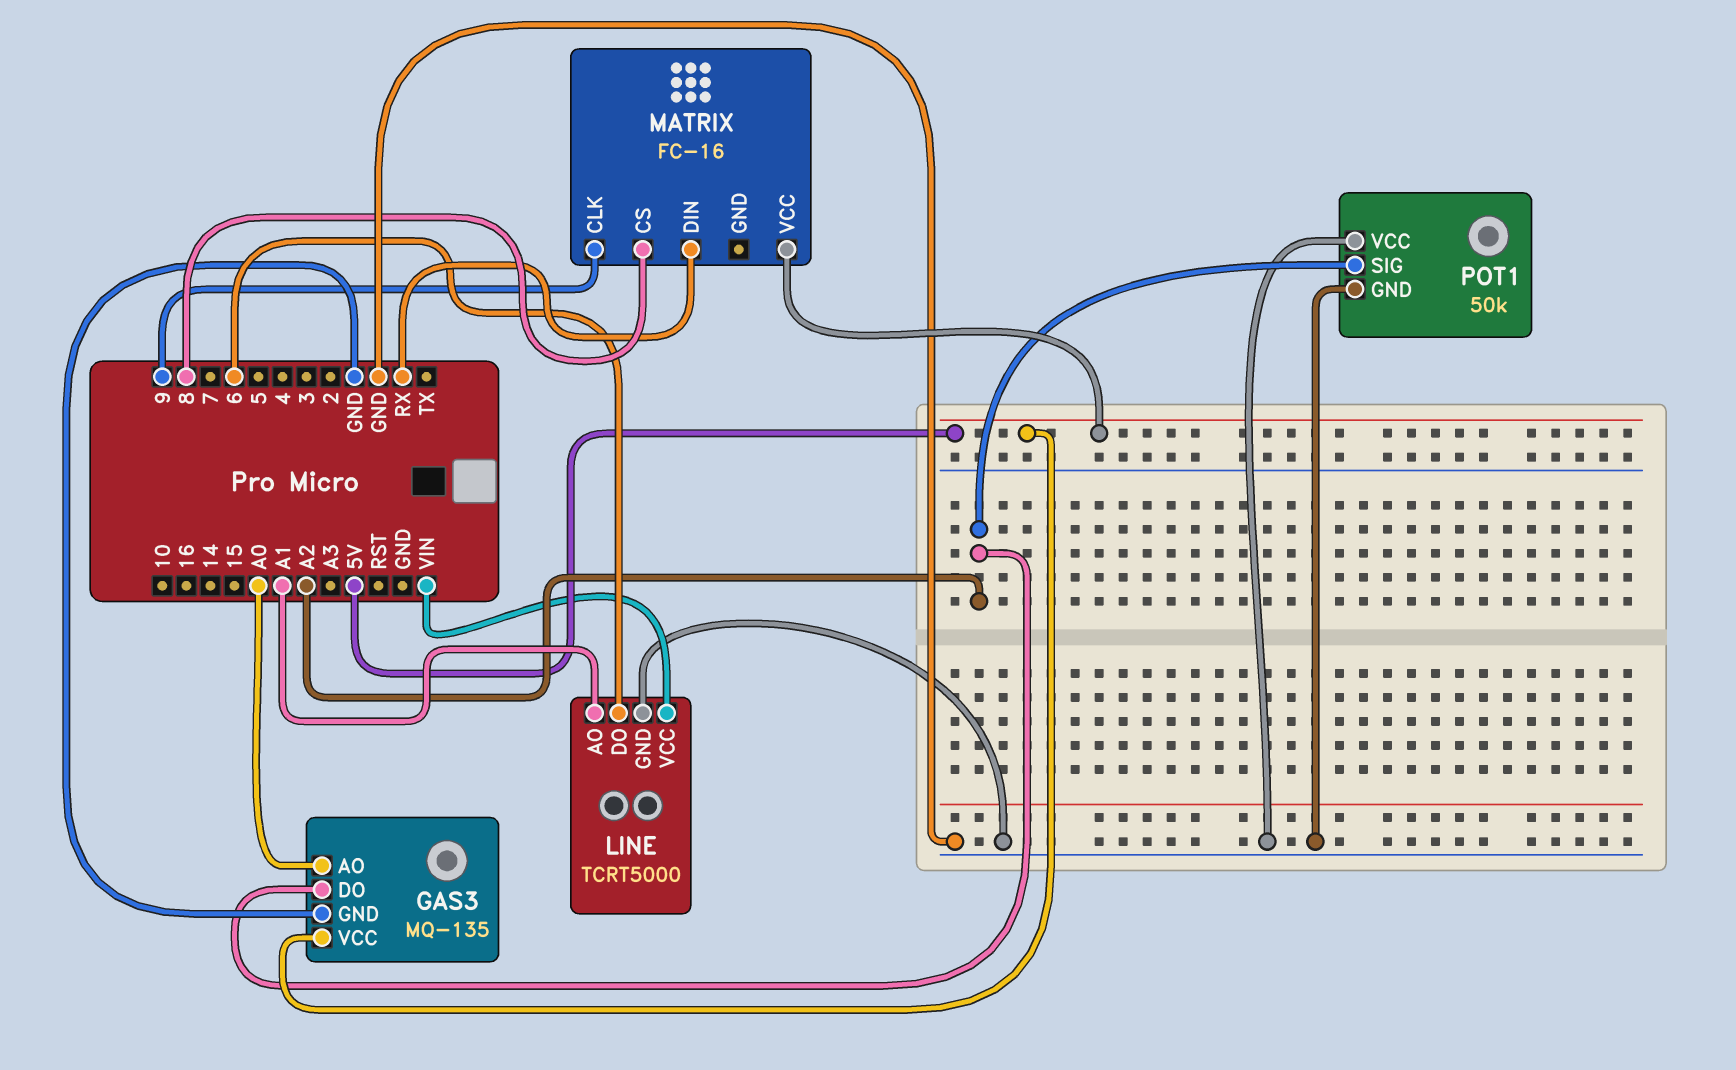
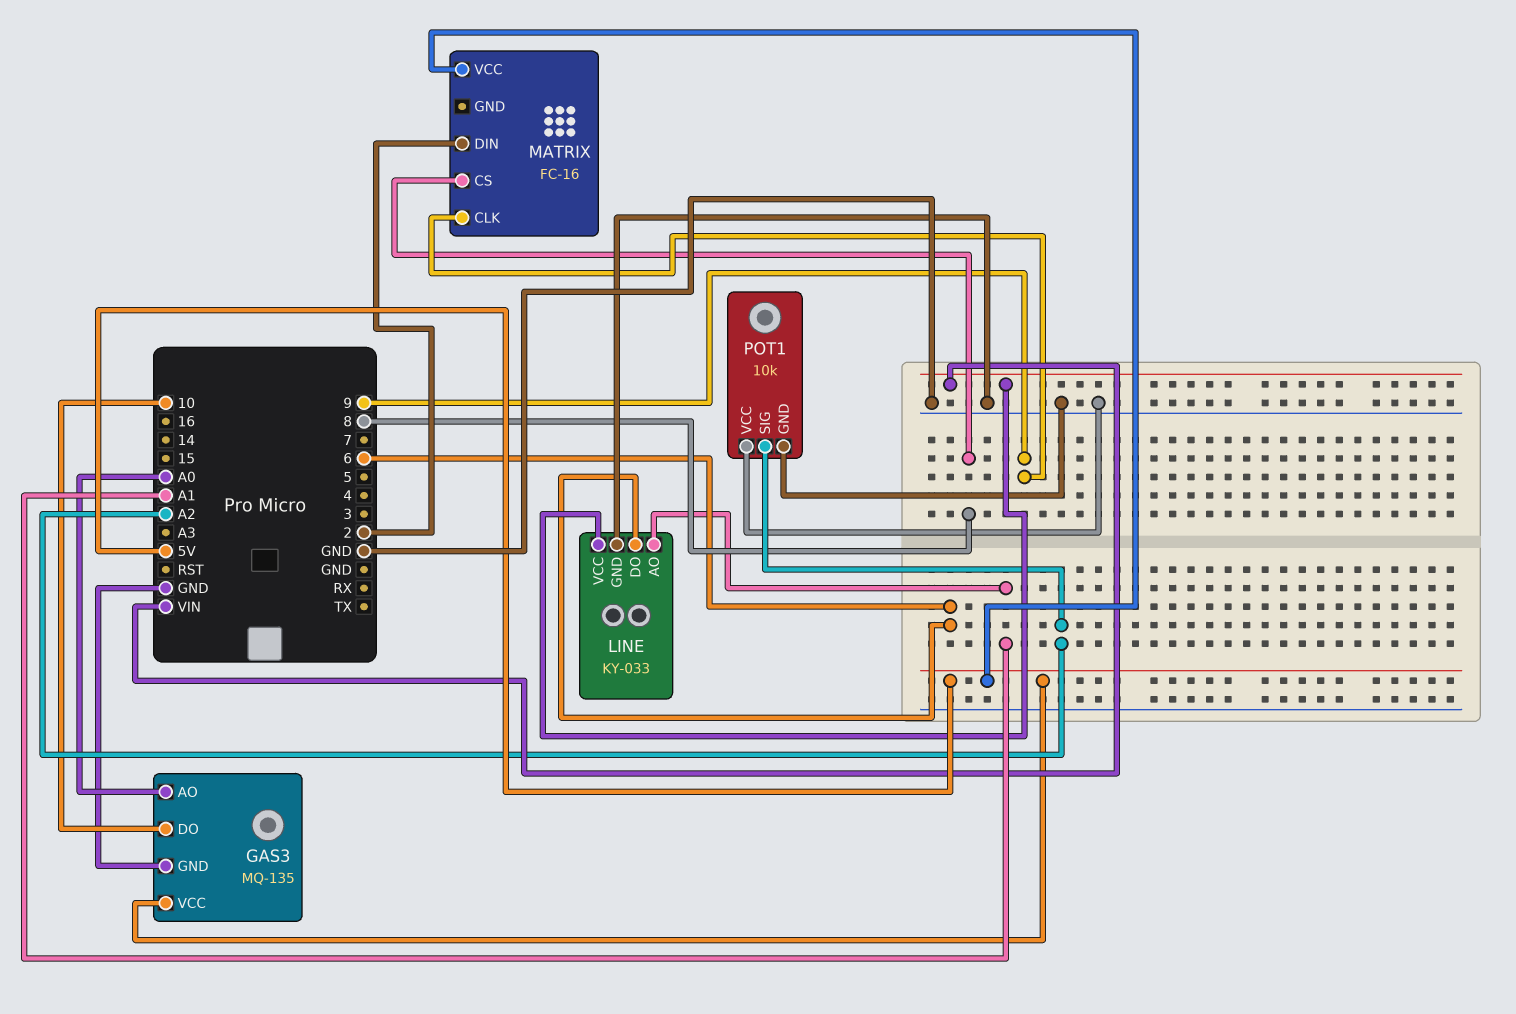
GAS3 pin DO: A2 -> 10
LINE: TCRT5000 -> KY-033
MATRIX pin DIN: RX -> 2
POT1: 50k -> 10k

